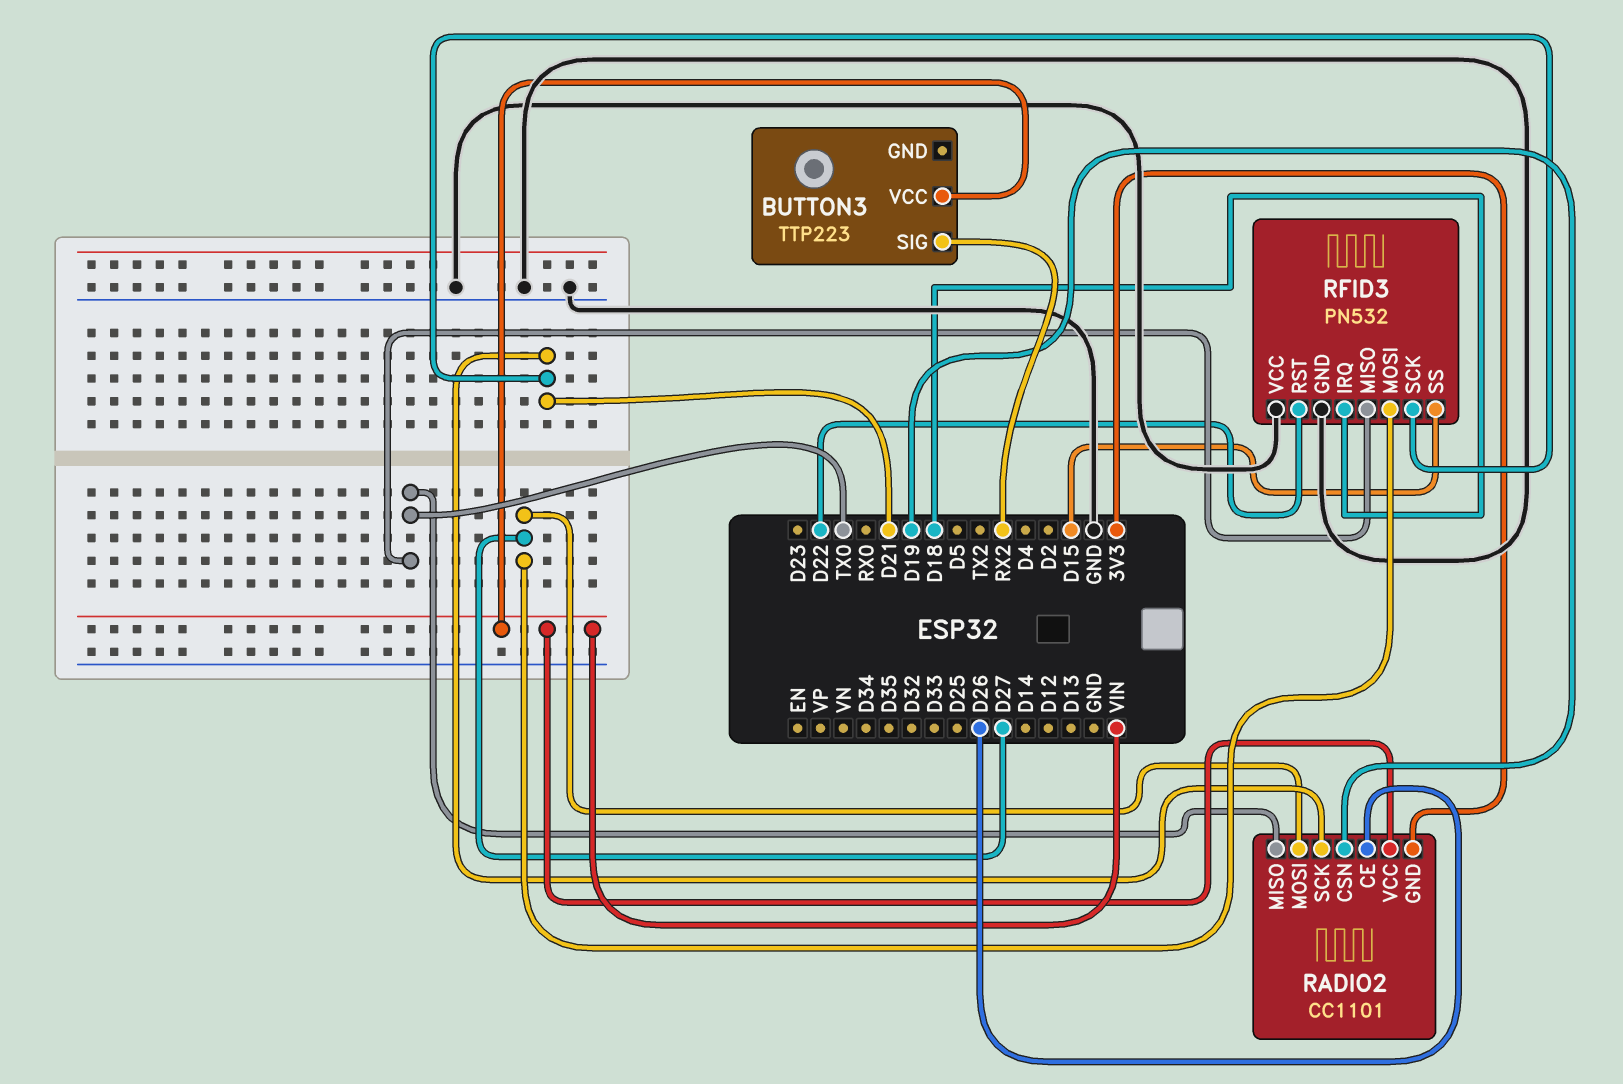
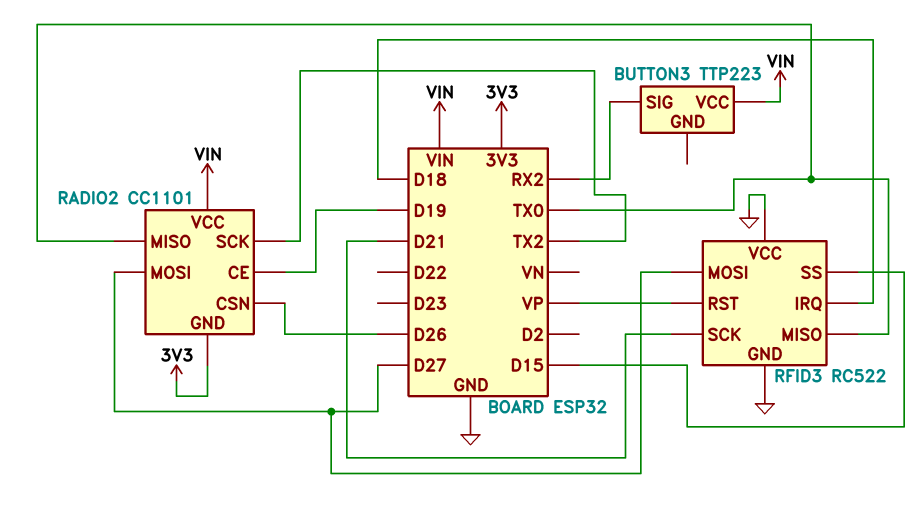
RADIO2 pin CE: D26 -> D19
RADIO2 pin CSN: D19 -> D26
RADIO2 pin SCK: D21 -> TX2
RFID3: PN532 -> RC522
RFID3 pin RST: D22 -> VP

